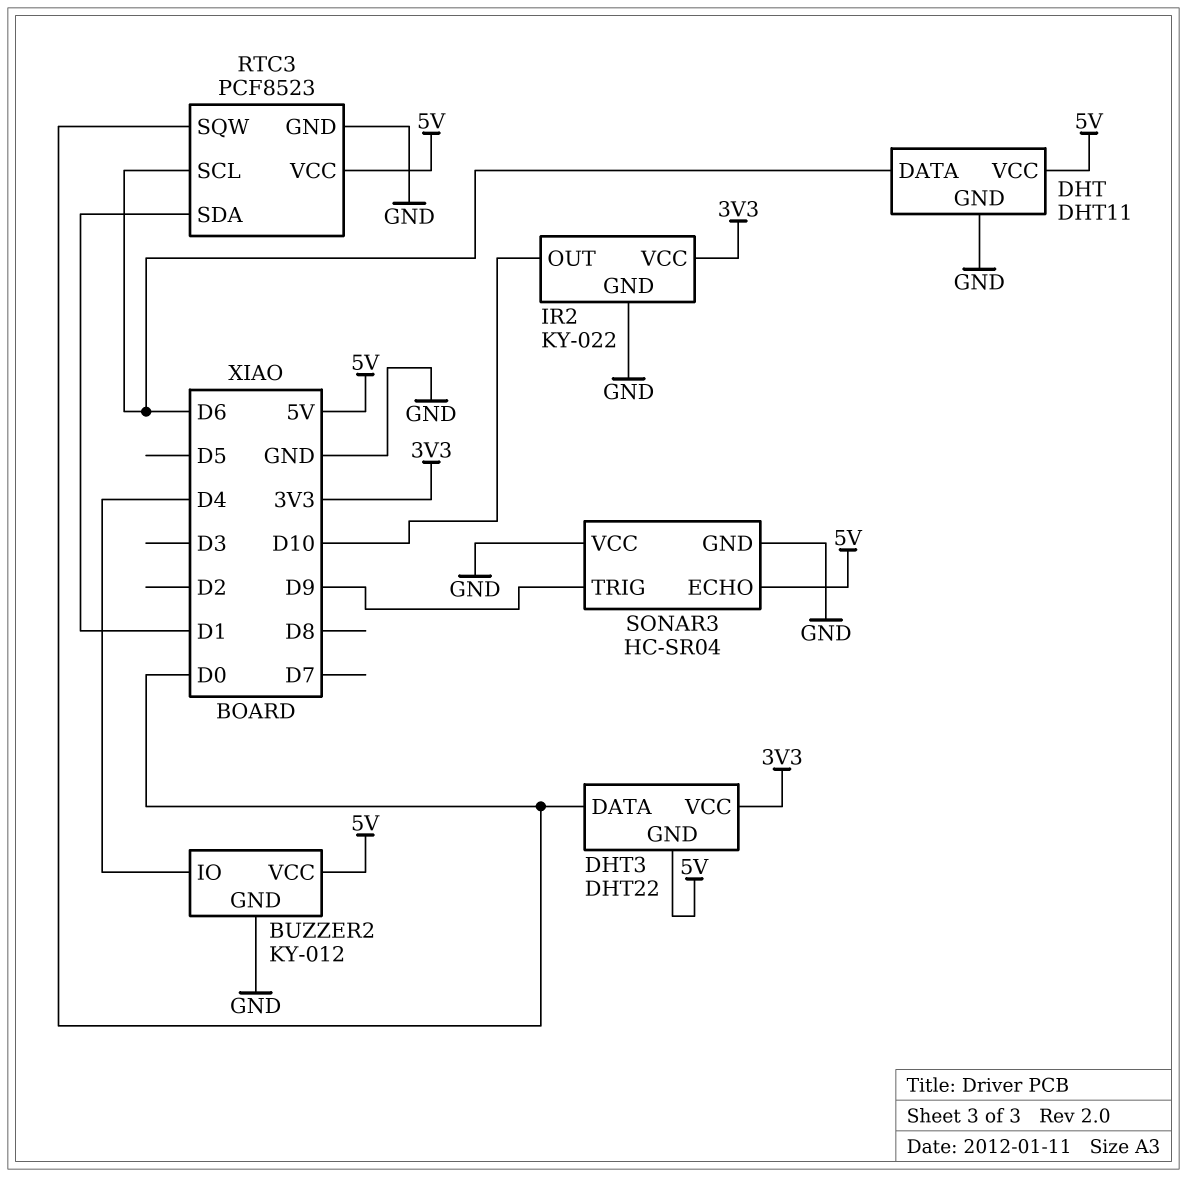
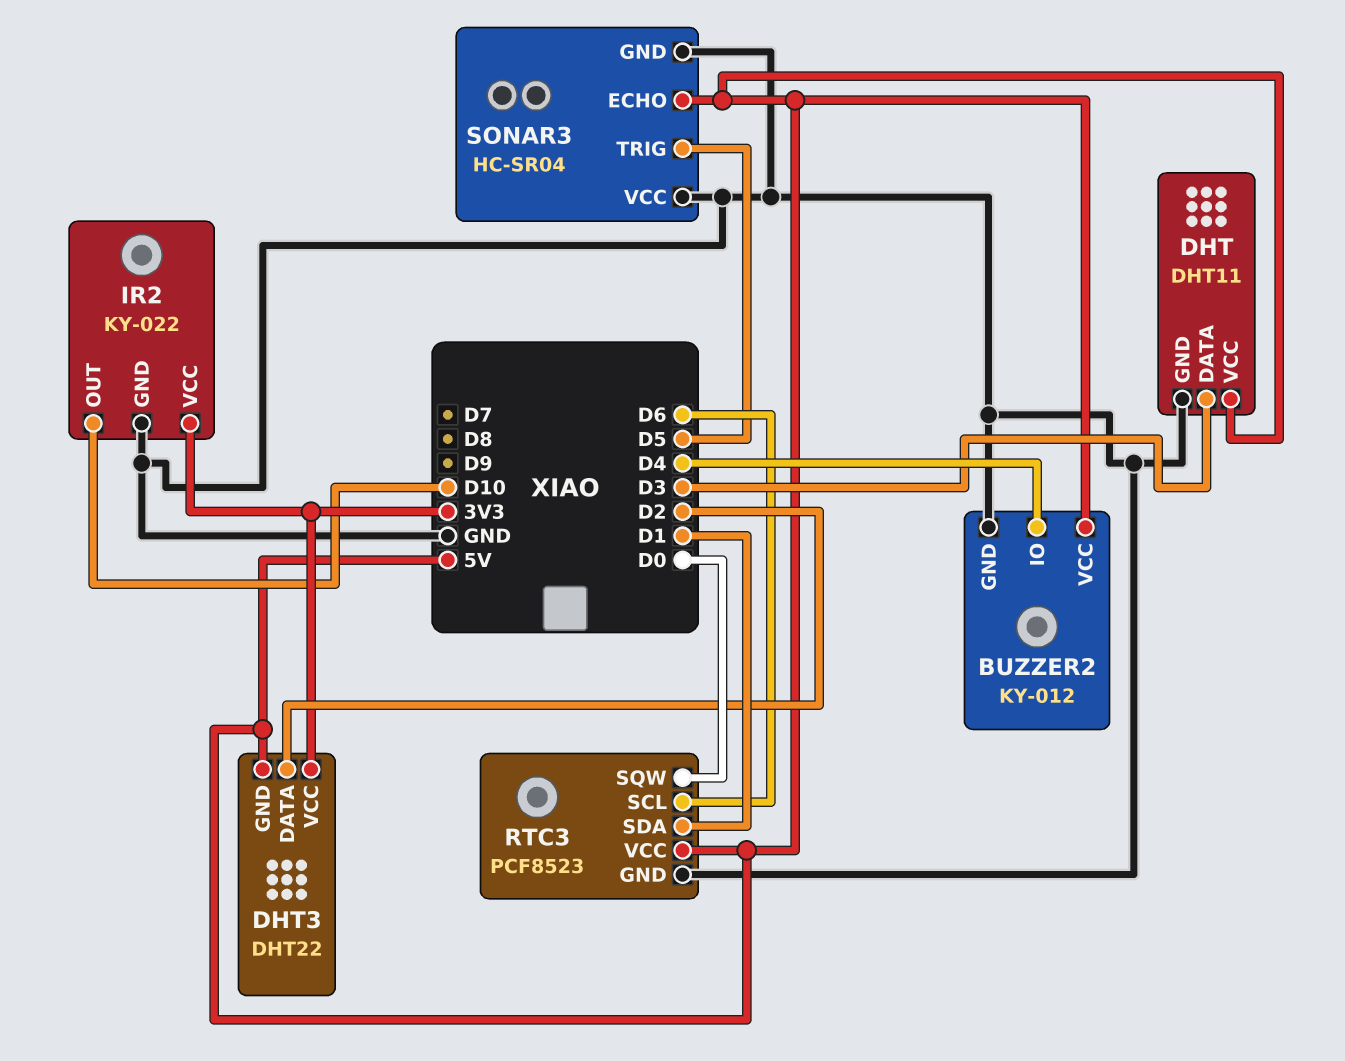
DHT pin DATA: D6 -> D3
DHT3 pin DATA: D0 -> D2
SONAR3 pin TRIG: D9 -> D5

